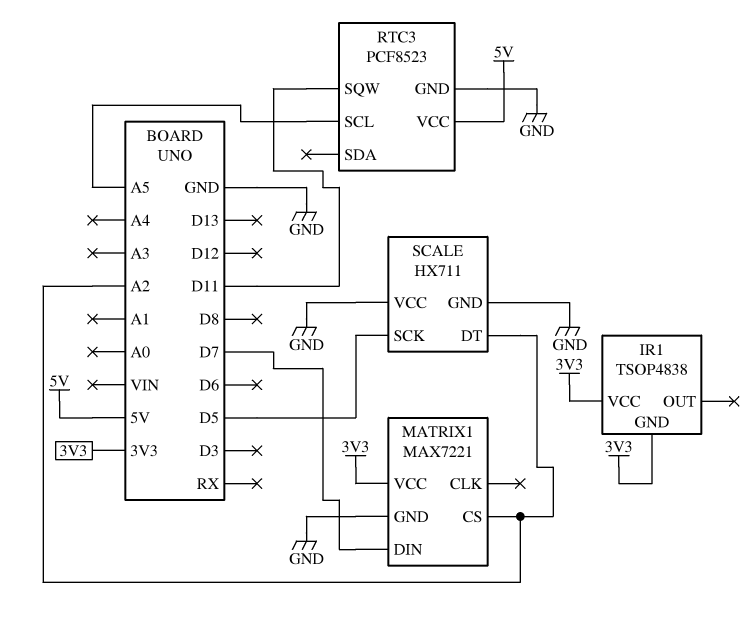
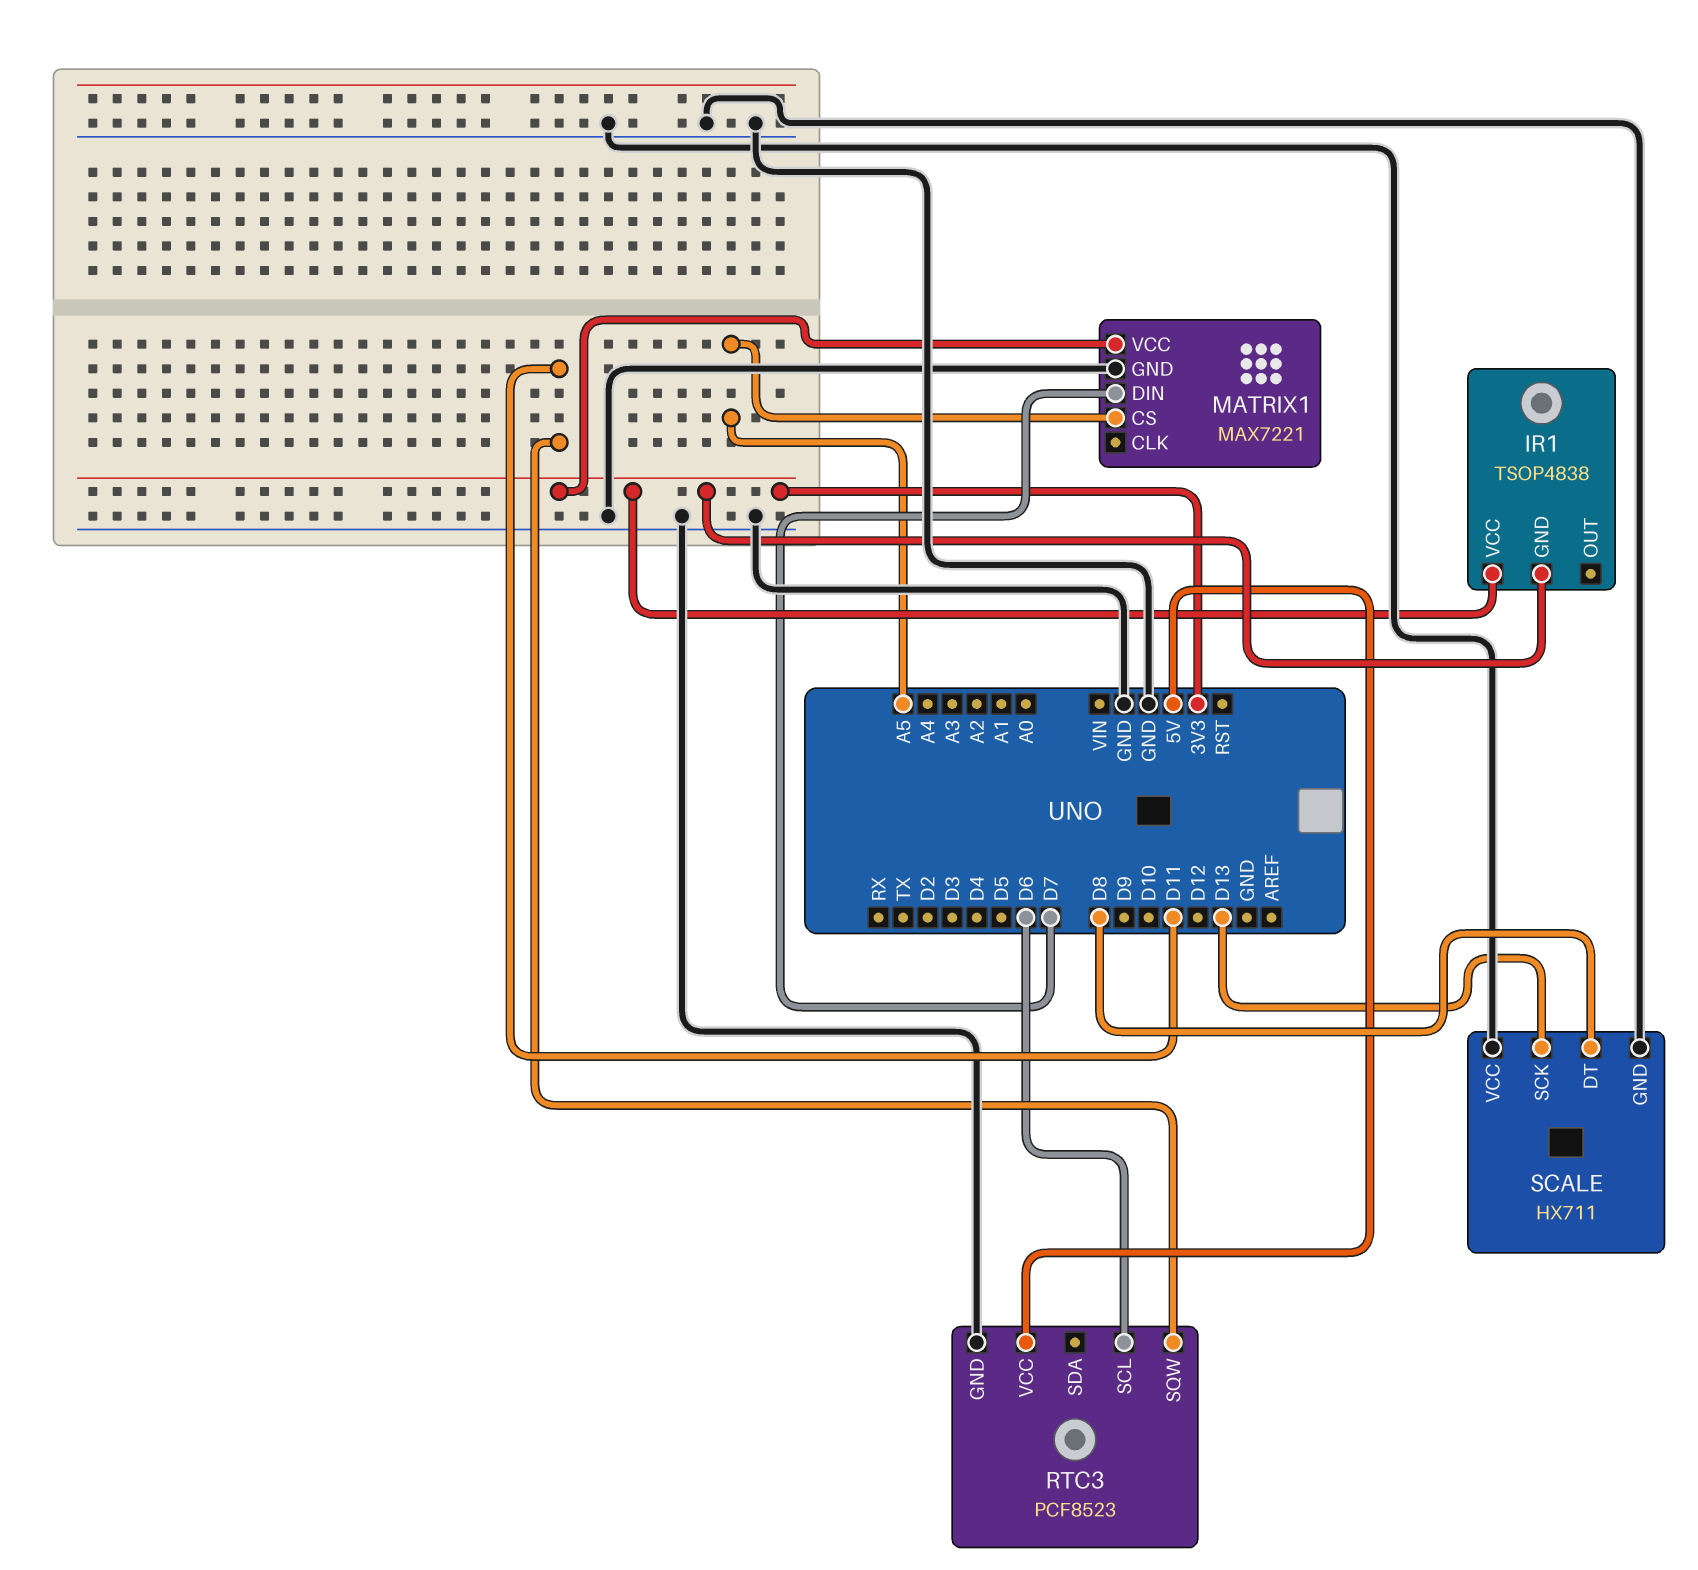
MATRIX1 pin CS: A2 -> A5
RTC3 pin SCL: A5 -> D6
SCALE pin DT: A2 -> D8
SCALE pin SCK: D5 -> D13

